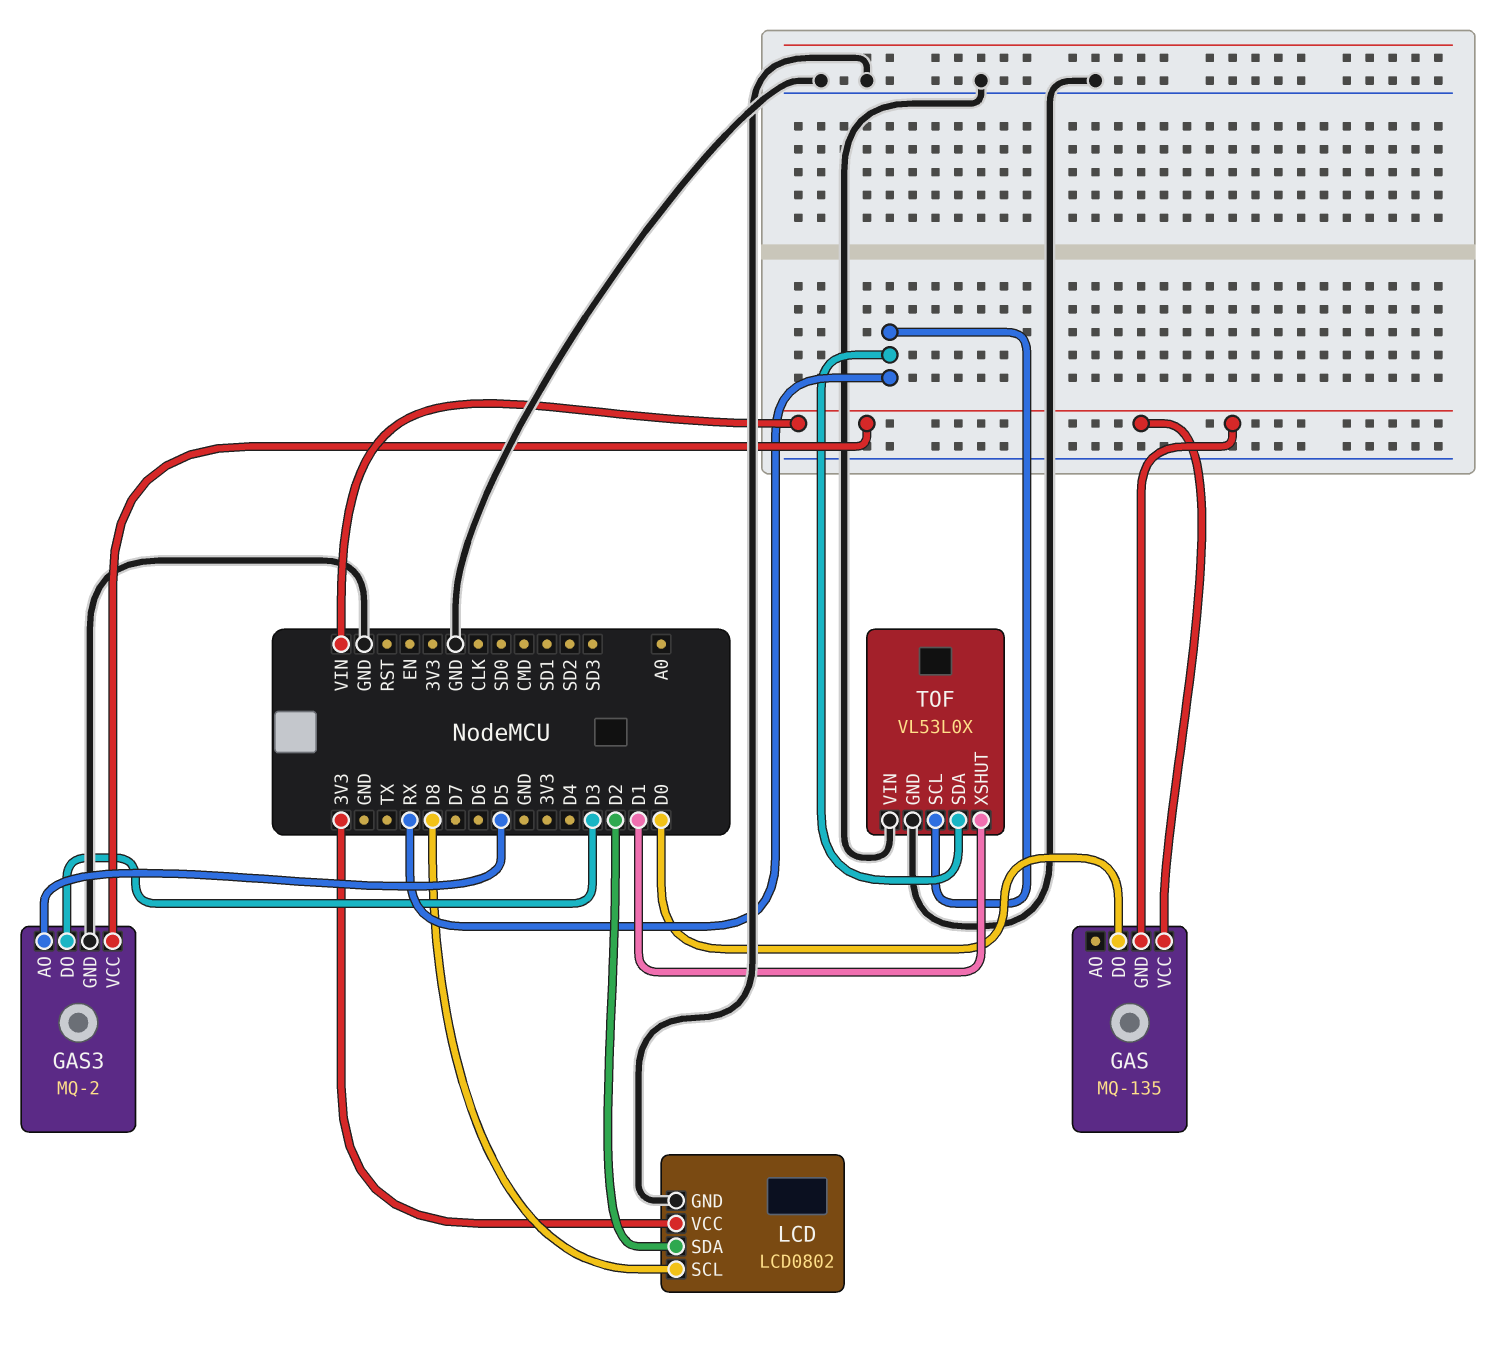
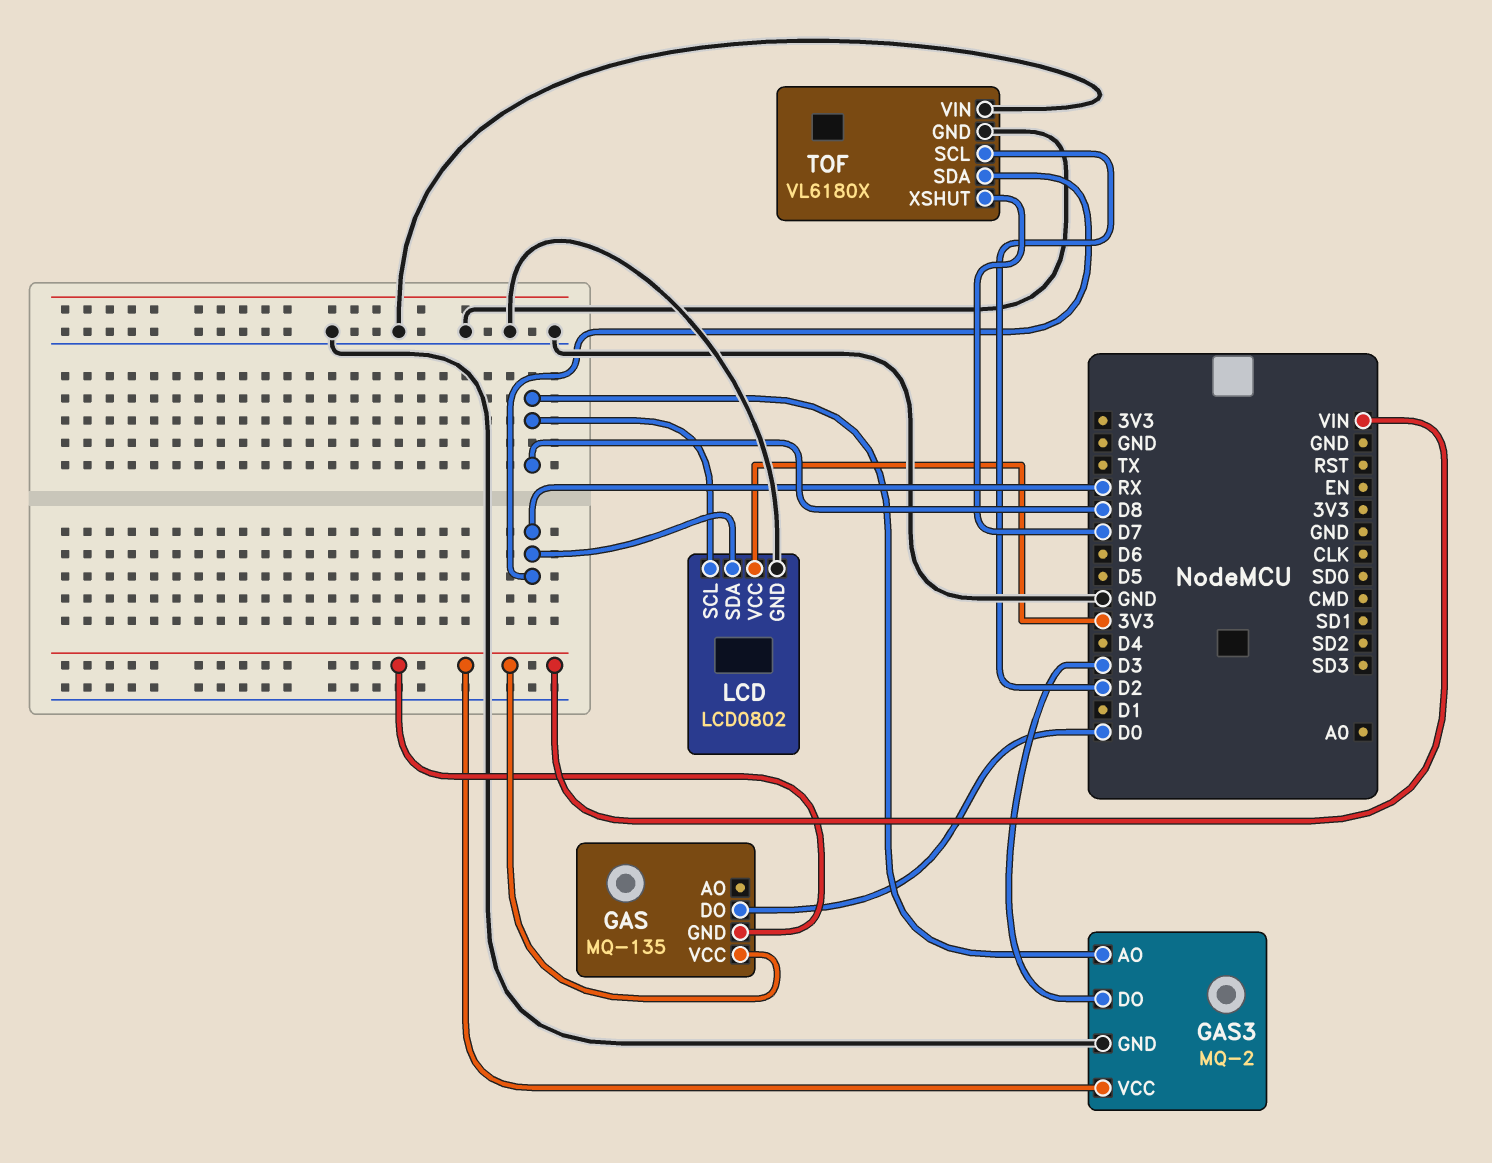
GAS3 pin AO: D5 -> D8
LCD pin SDA: D2 -> RX
TOF: VL53L0X -> VL6180X
TOF pin SCL: RX -> D2
TOF pin XSHUT: D1 -> D7

